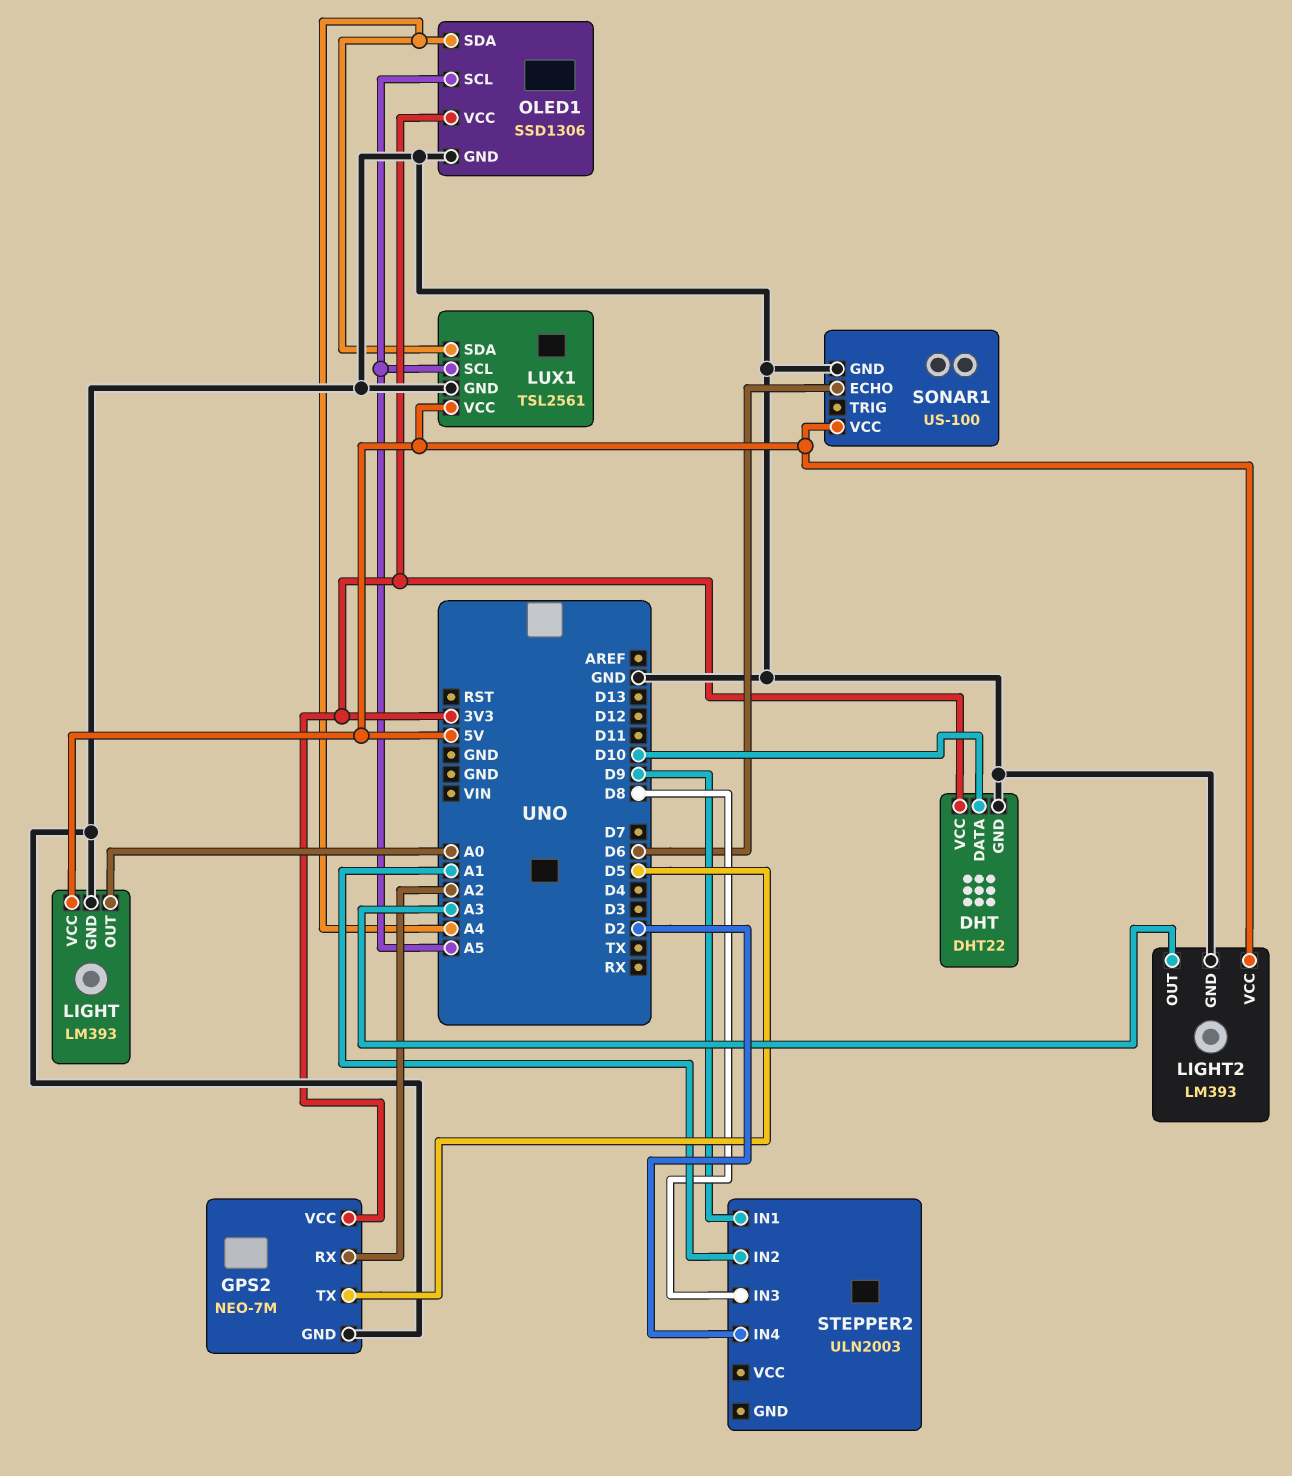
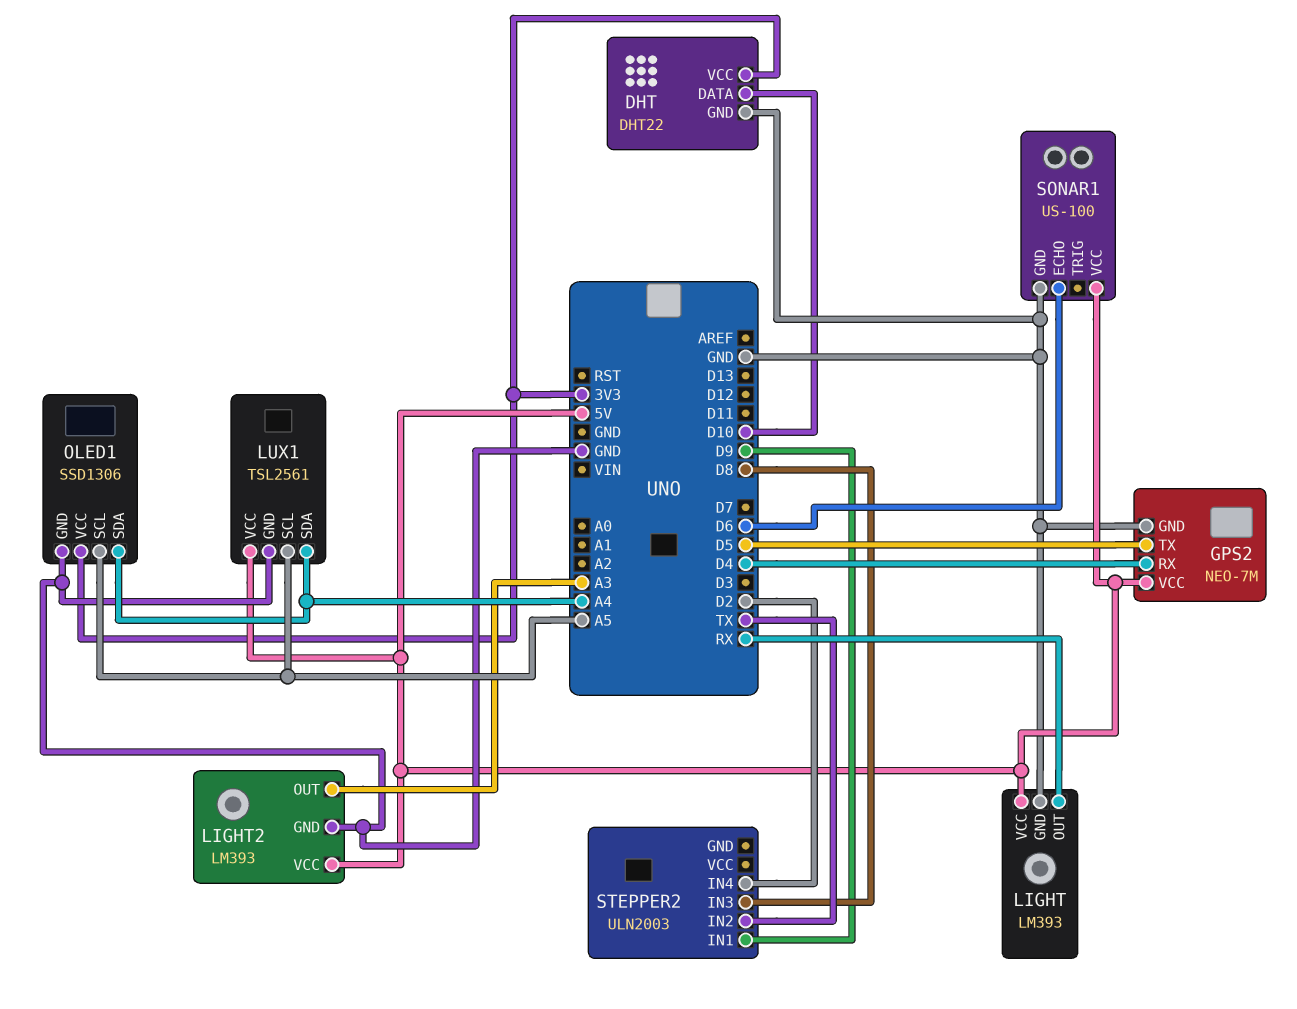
GPS2 pin RX: A2 -> D4
GPS2 pin VCC: 3V3 -> 5V
LIGHT pin OUT: A0 -> RX
STEPPER2 pin IN2: A1 -> TX

